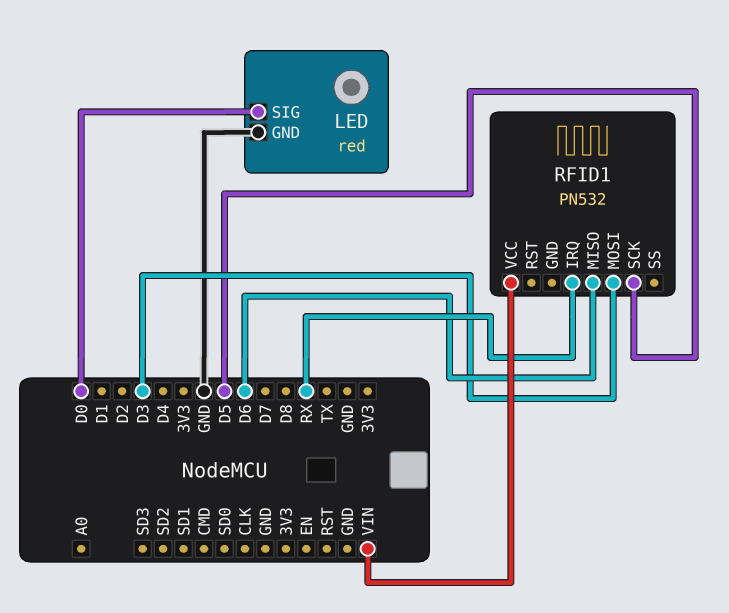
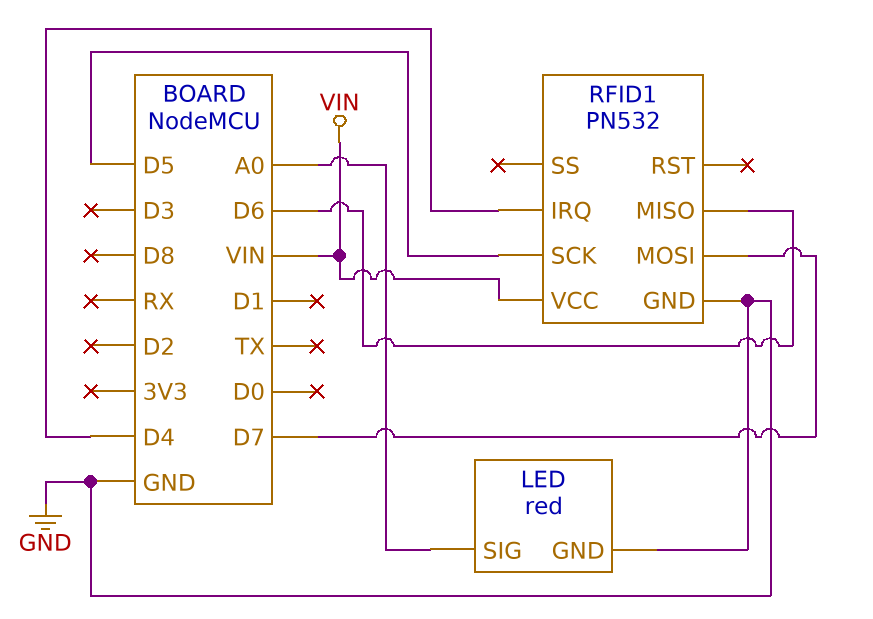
LED pin SIG: D0 -> A0
RFID1 pin GND: none -> GND
RFID1 pin IRQ: RX -> D4
RFID1 pin MOSI: D3 -> D7

